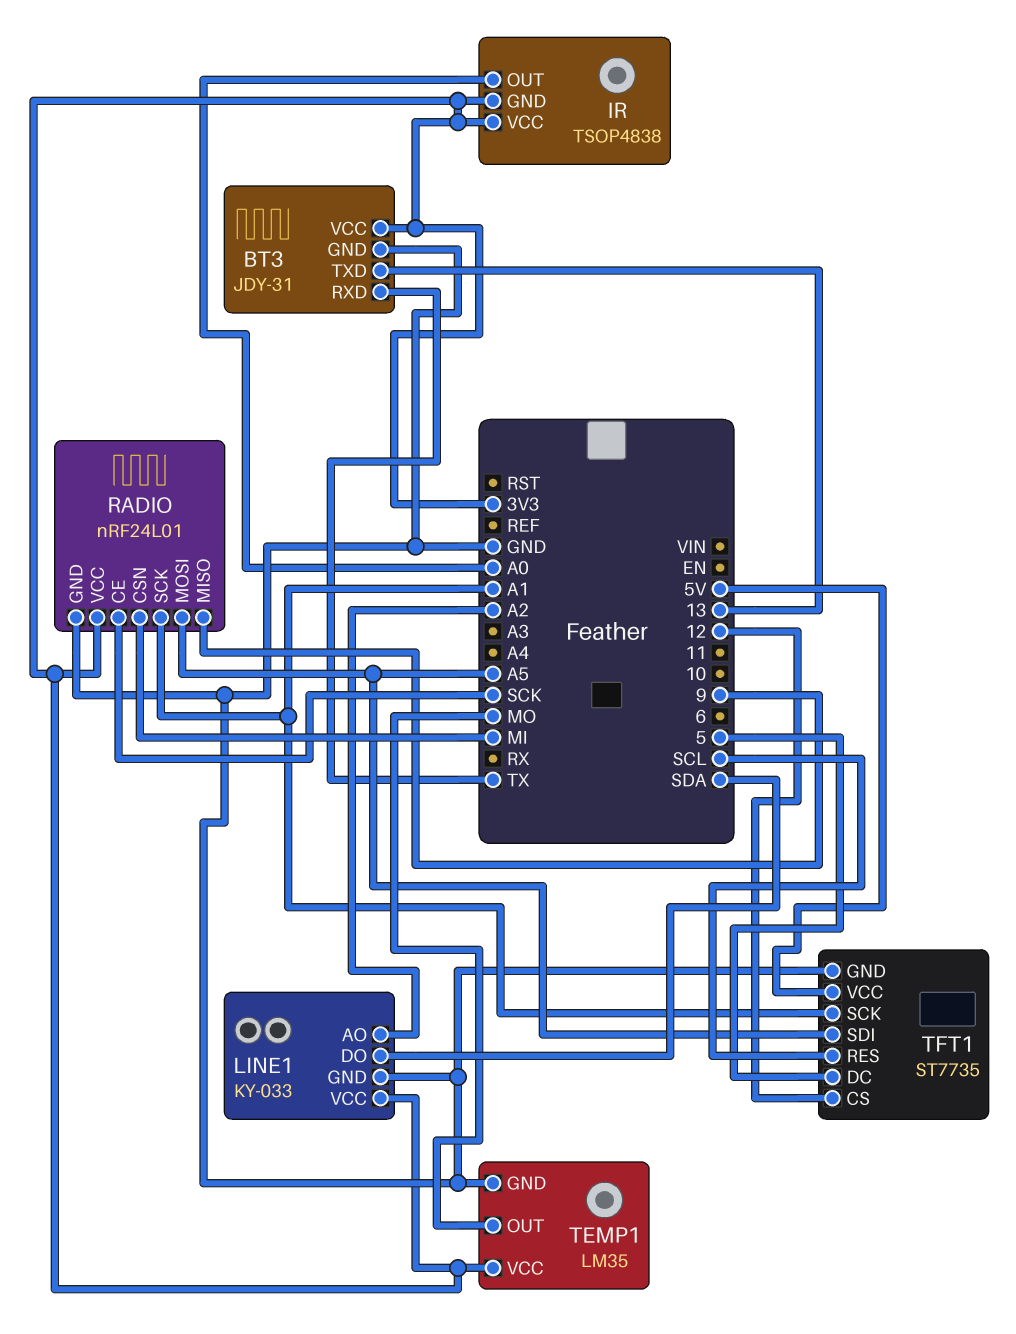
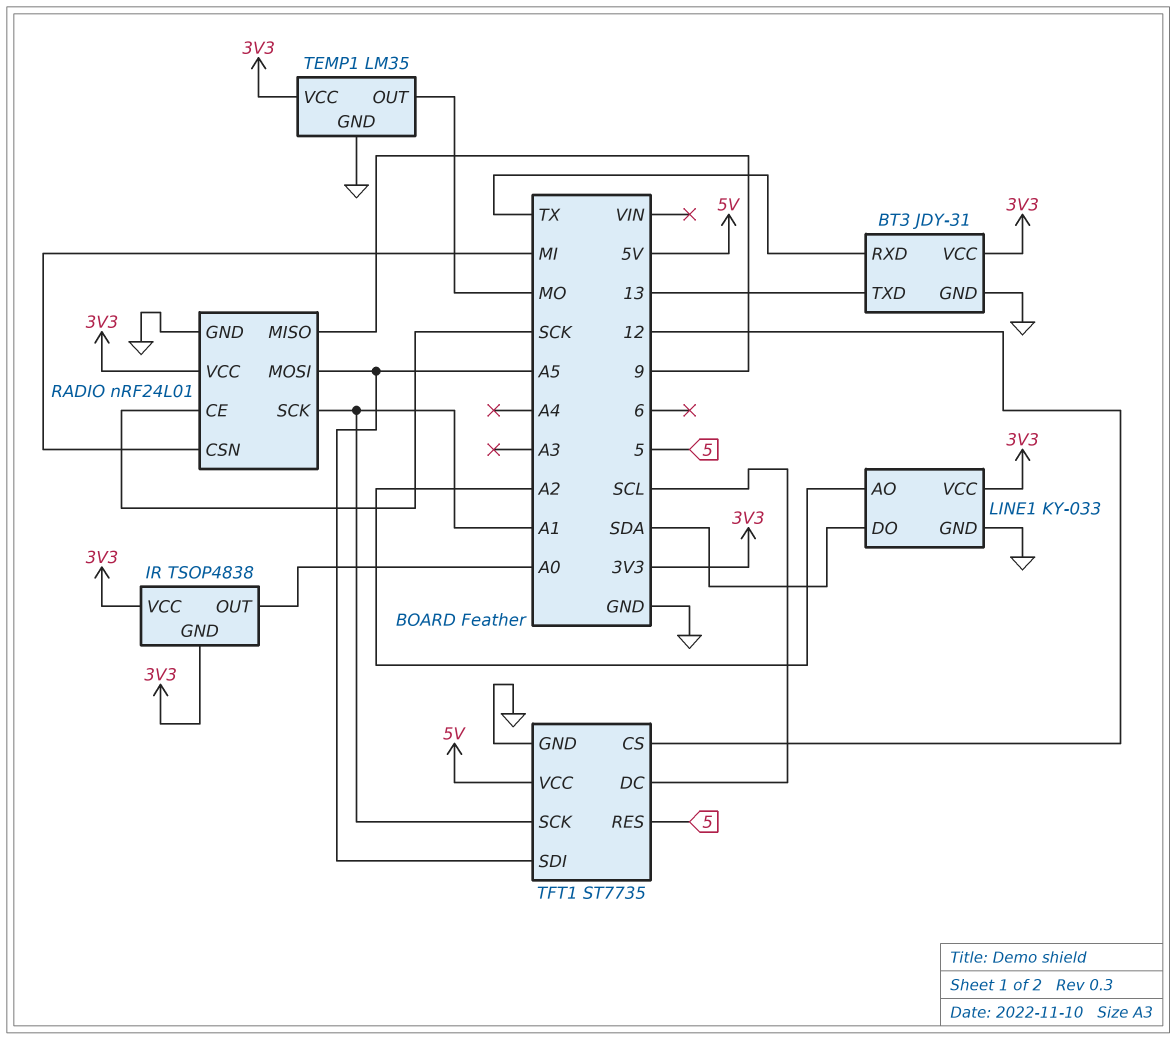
TFT1 pin DC: 5 -> SCL
TFT1 pin RES: SCL -> 5

